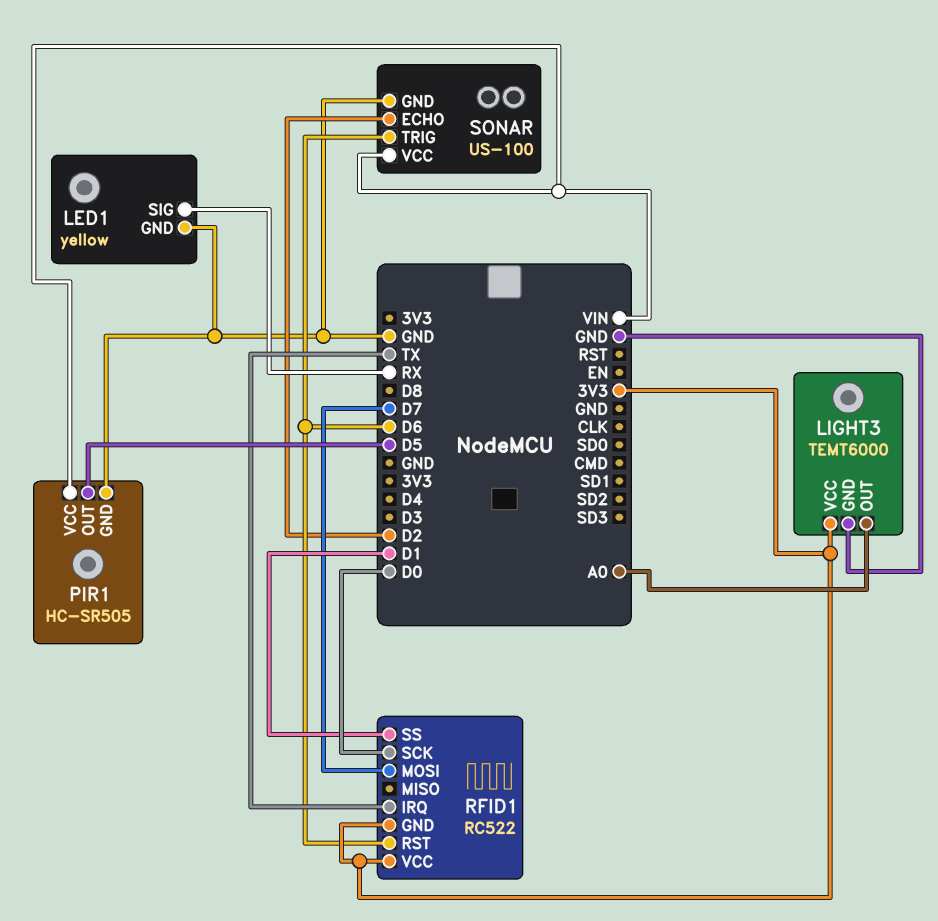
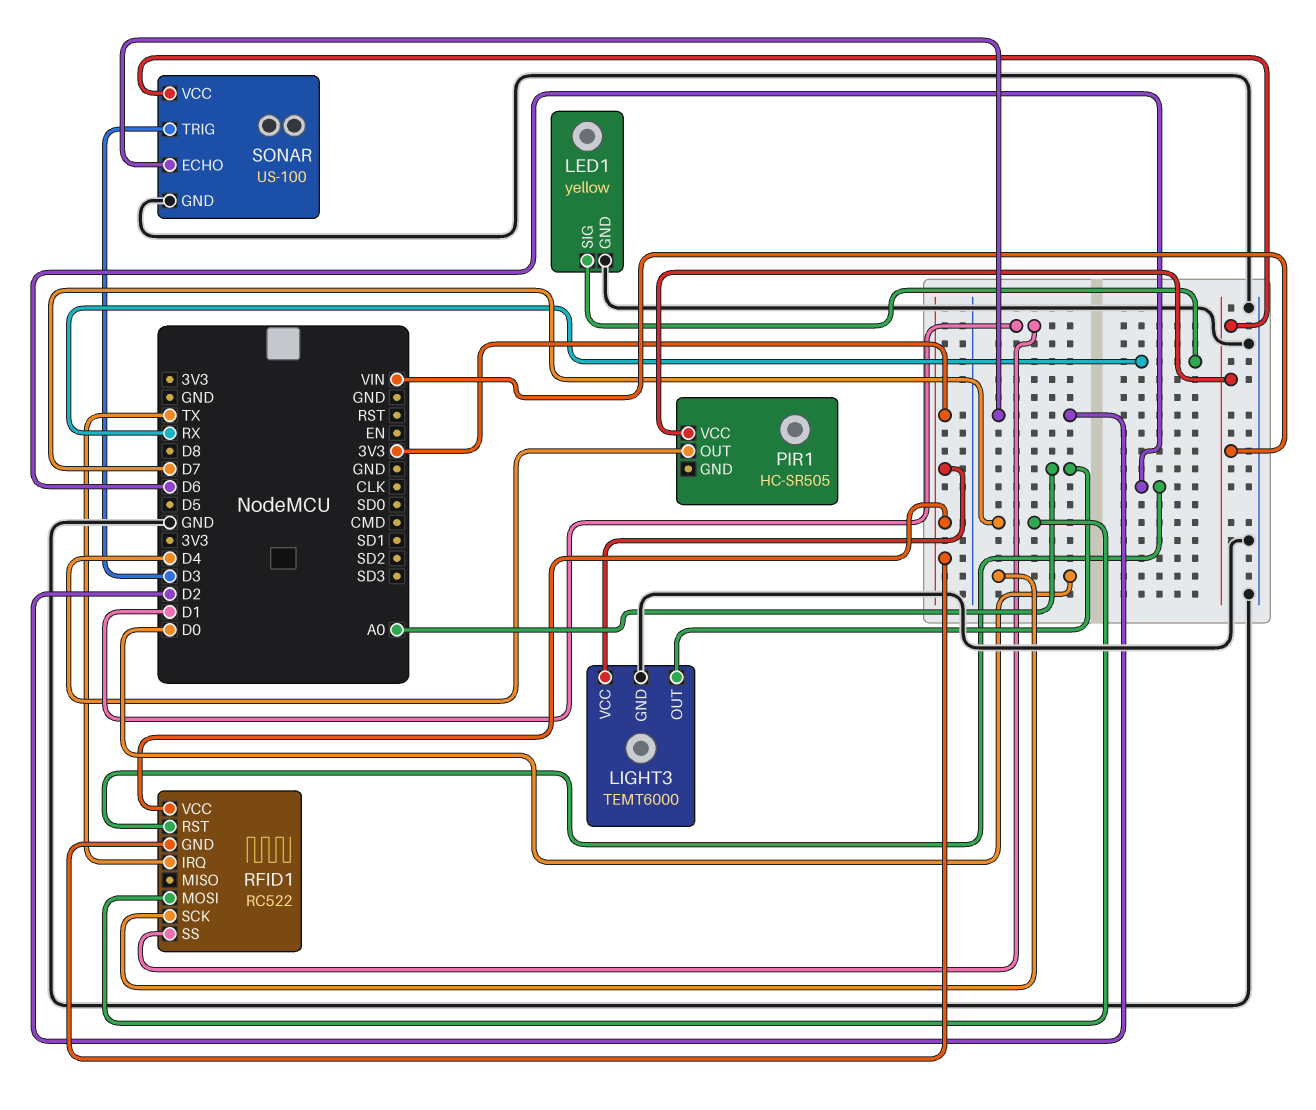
PIR1 pin GND: GND -> none
PIR1 pin OUT: D5 -> D4
SONAR pin TRIG: D6 -> D3

